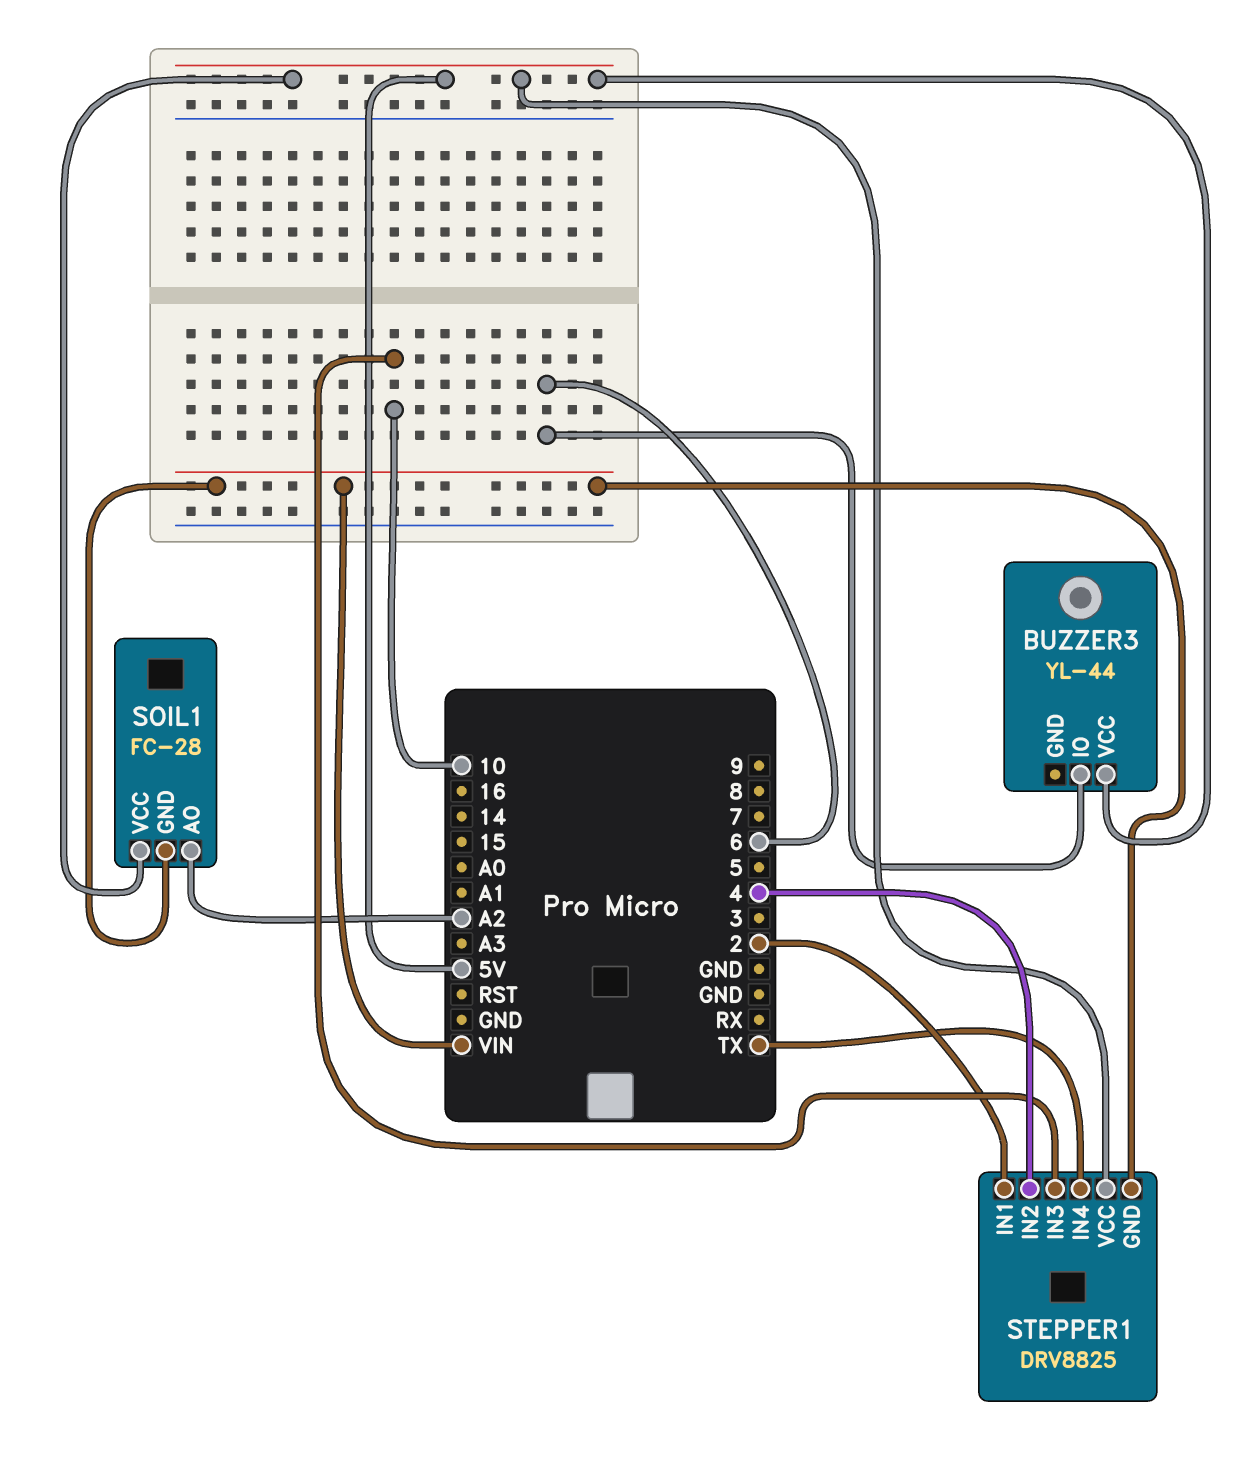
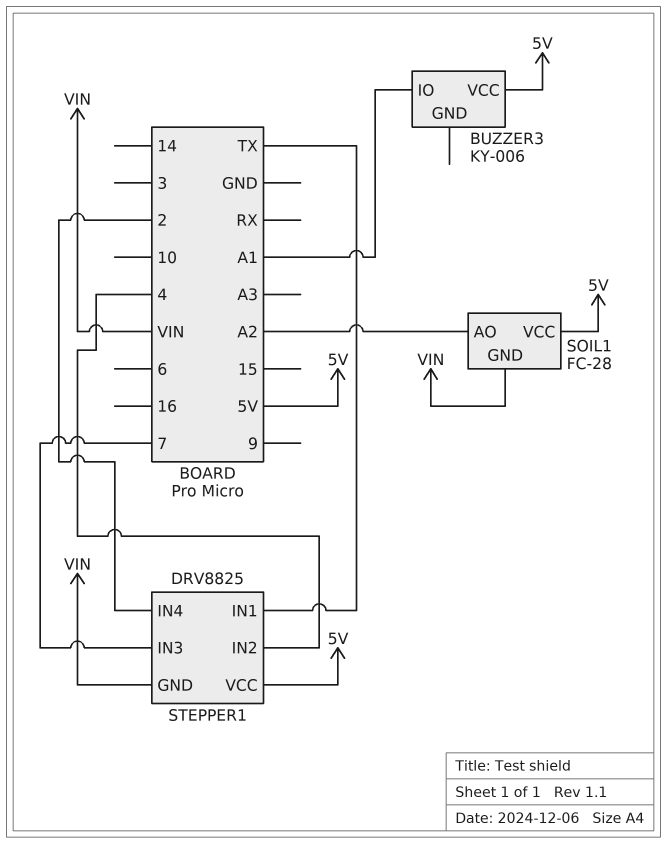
BUZZER3: YL-44 -> KY-006
BUZZER3 pin IO: 6 -> A1
STEPPER1 pin IN1: 2 -> TX
STEPPER1 pin IN3: 10 -> 7
STEPPER1 pin IN4: TX -> 2

